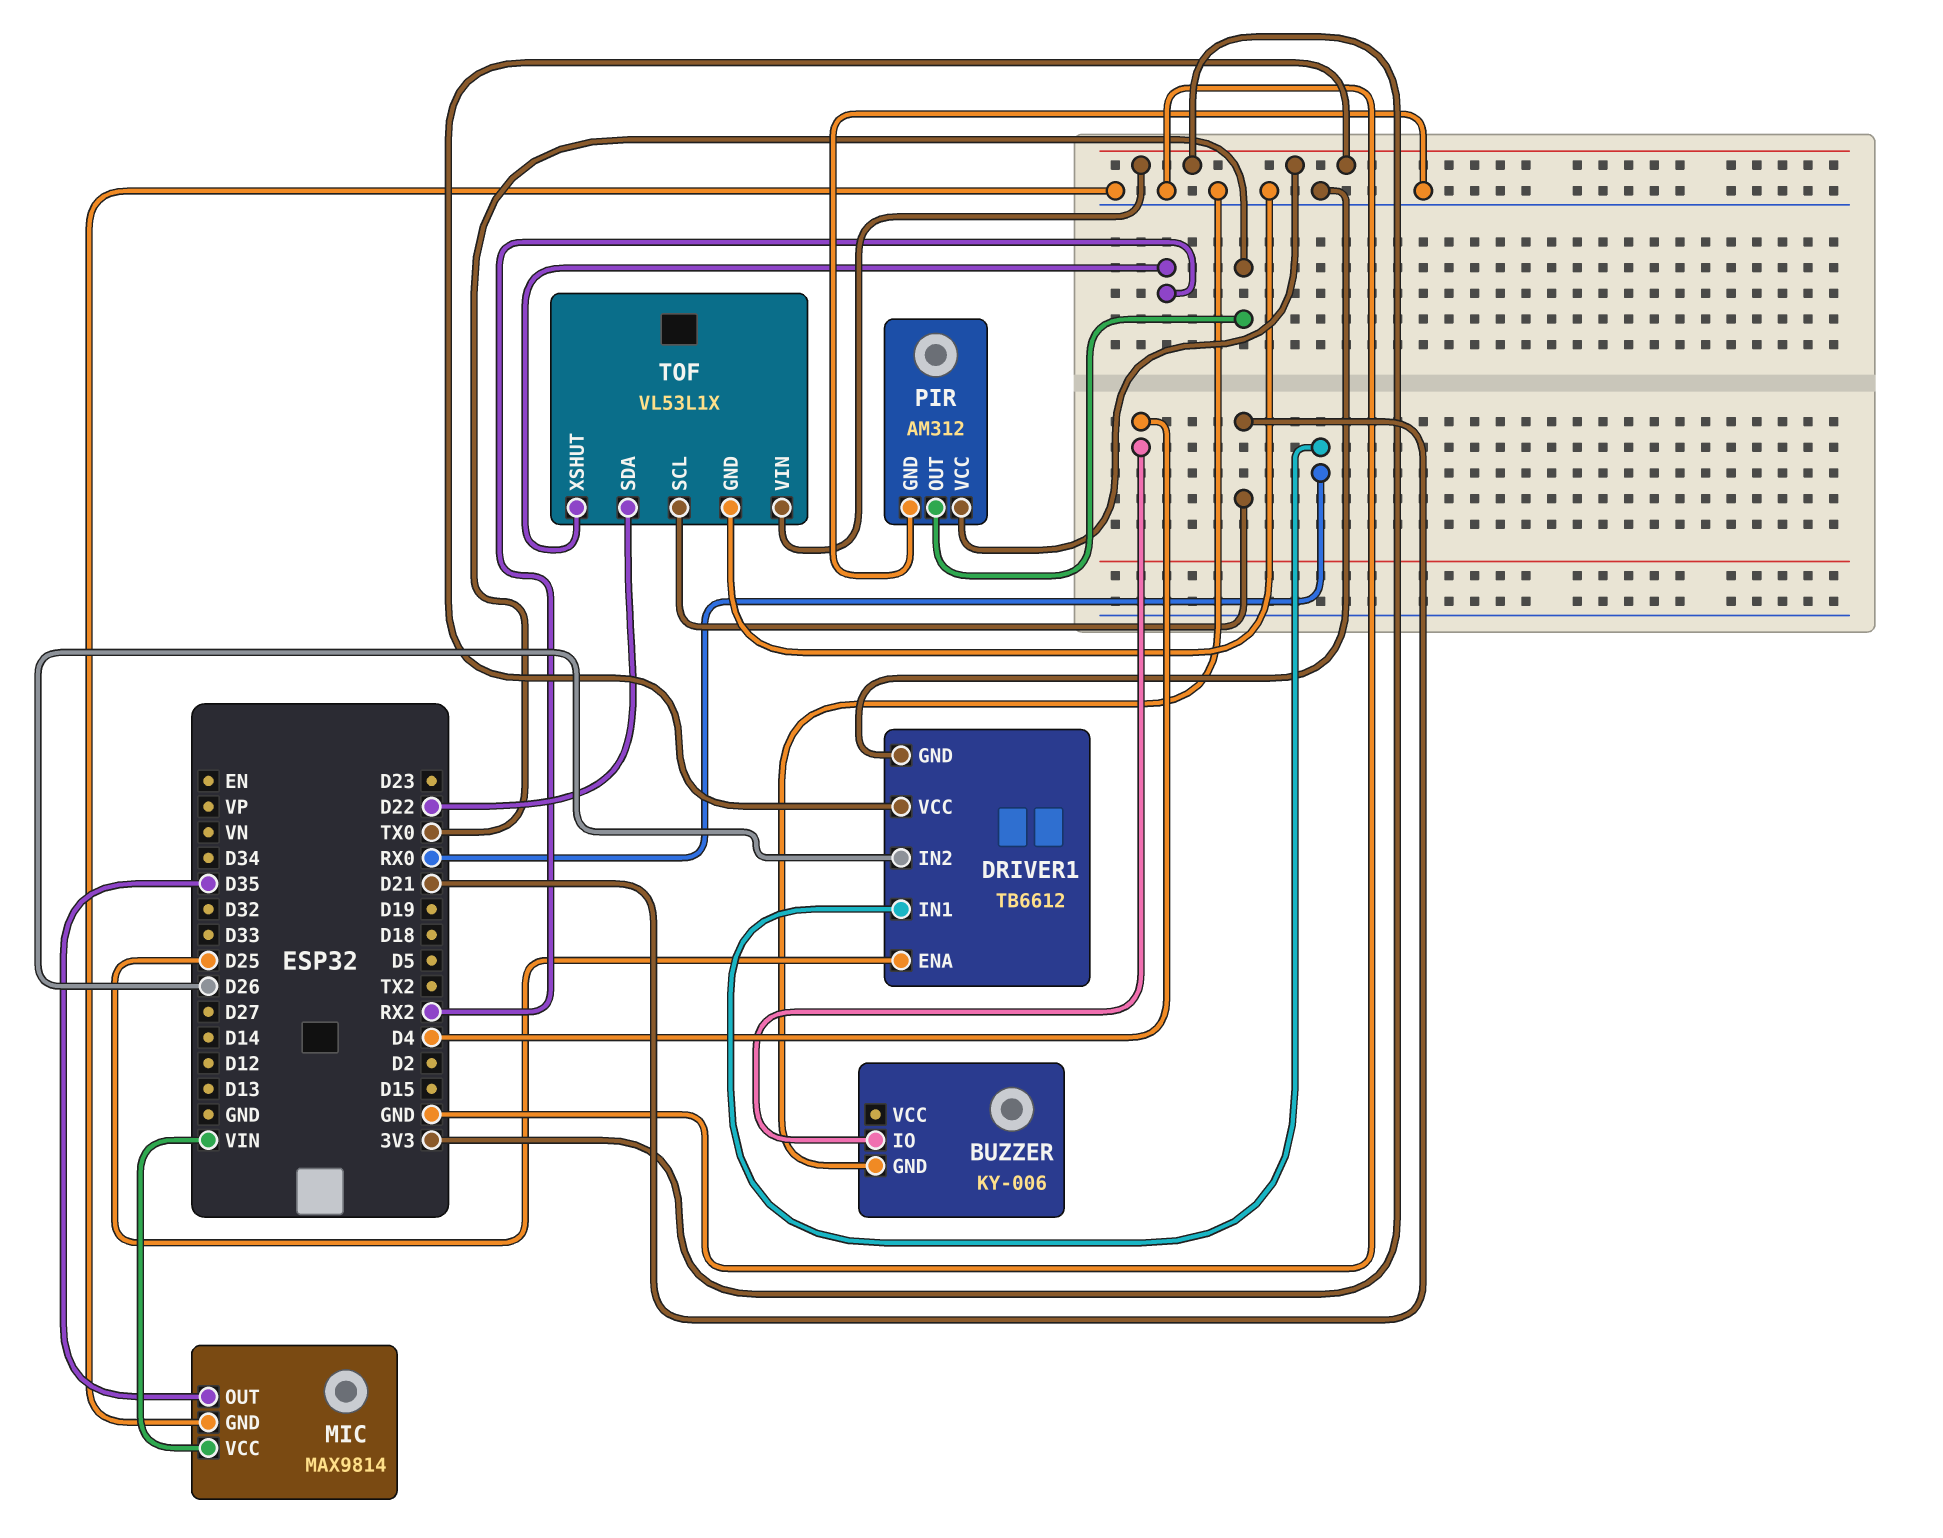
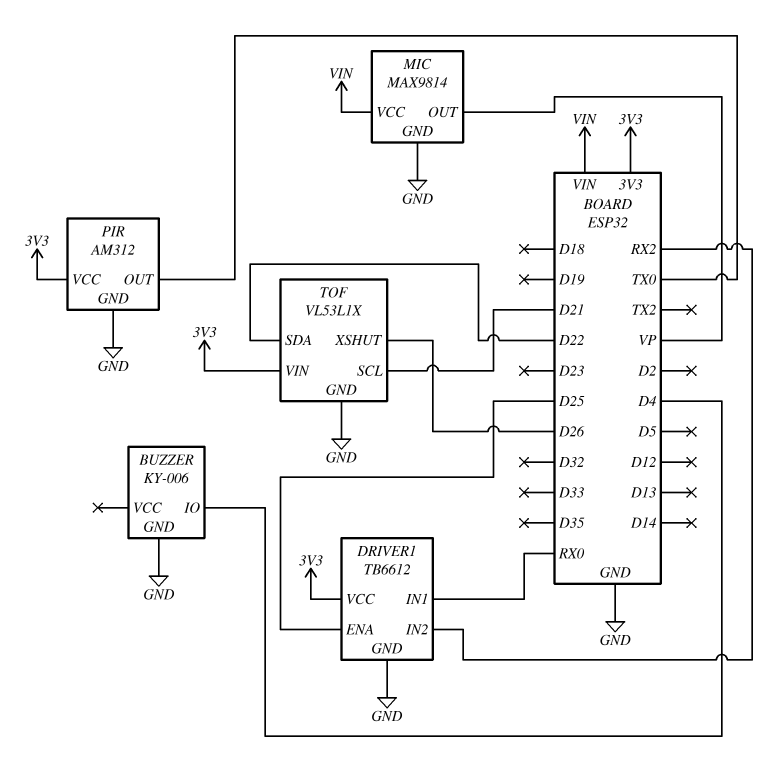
DRIVER1 pin IN2: D26 -> RX2
MIC pin OUT: D35 -> VP
TOF pin XSHUT: RX2 -> D26

